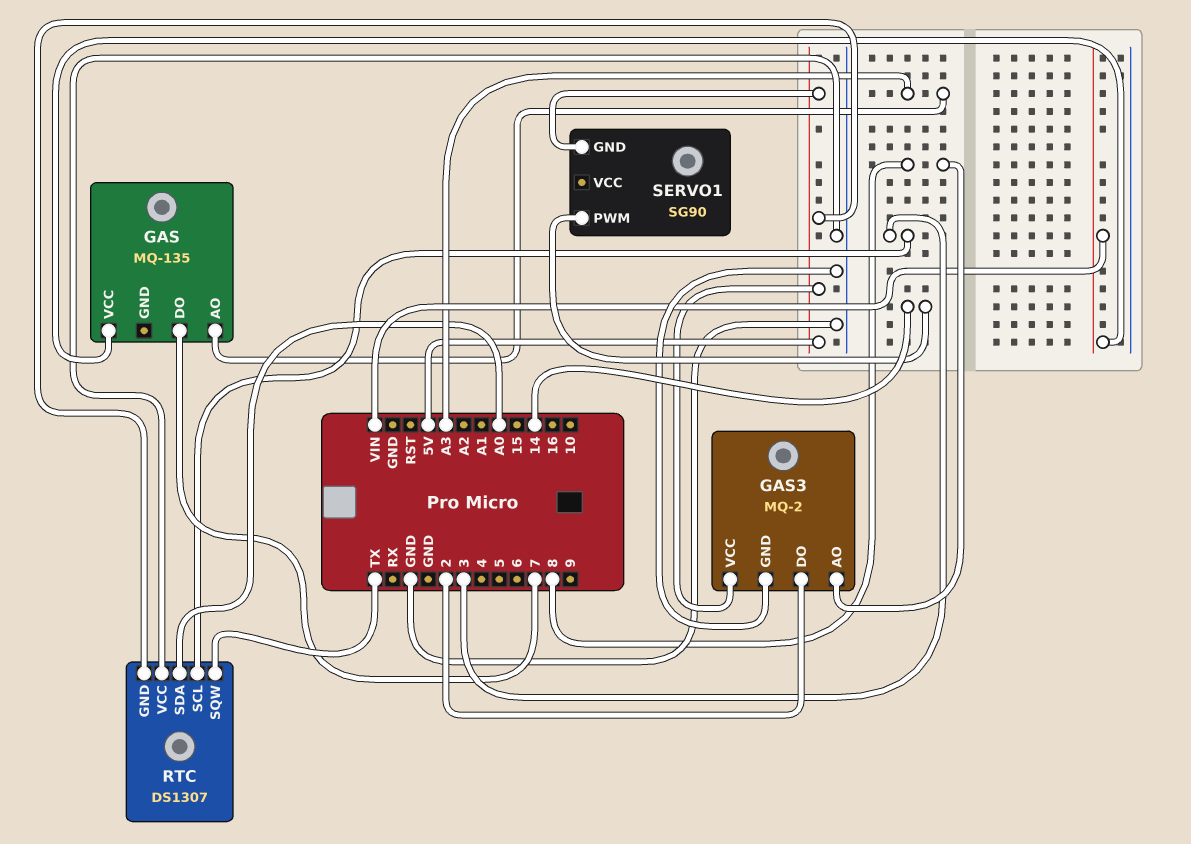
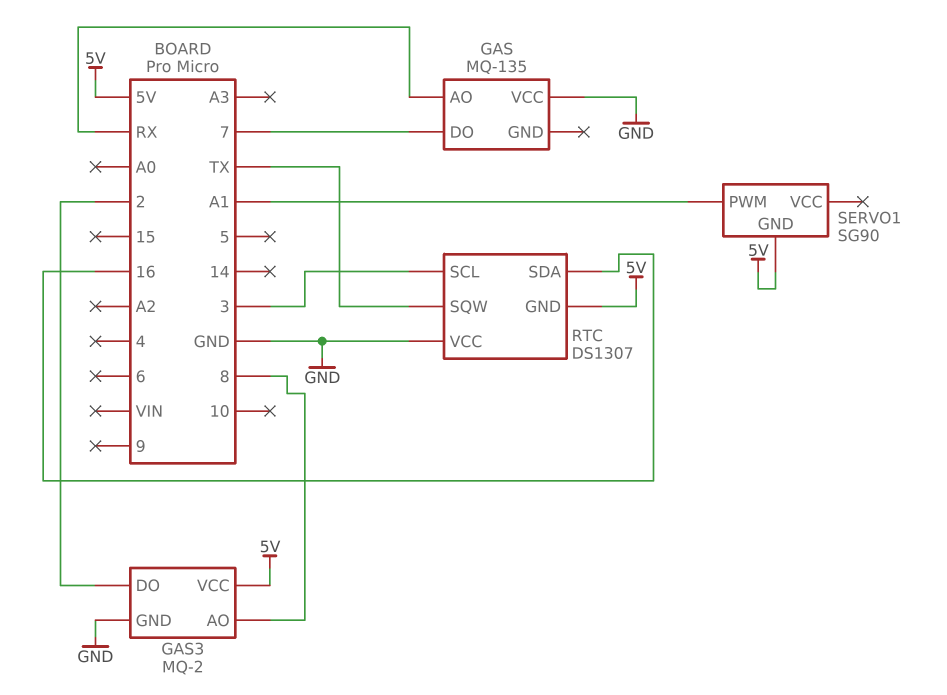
GAS pin AO: A3 -> RX
GAS pin VCC: VIN -> GND
RTC pin SDA: A0 -> 16
SERVO1 pin PWM: 14 -> A1

